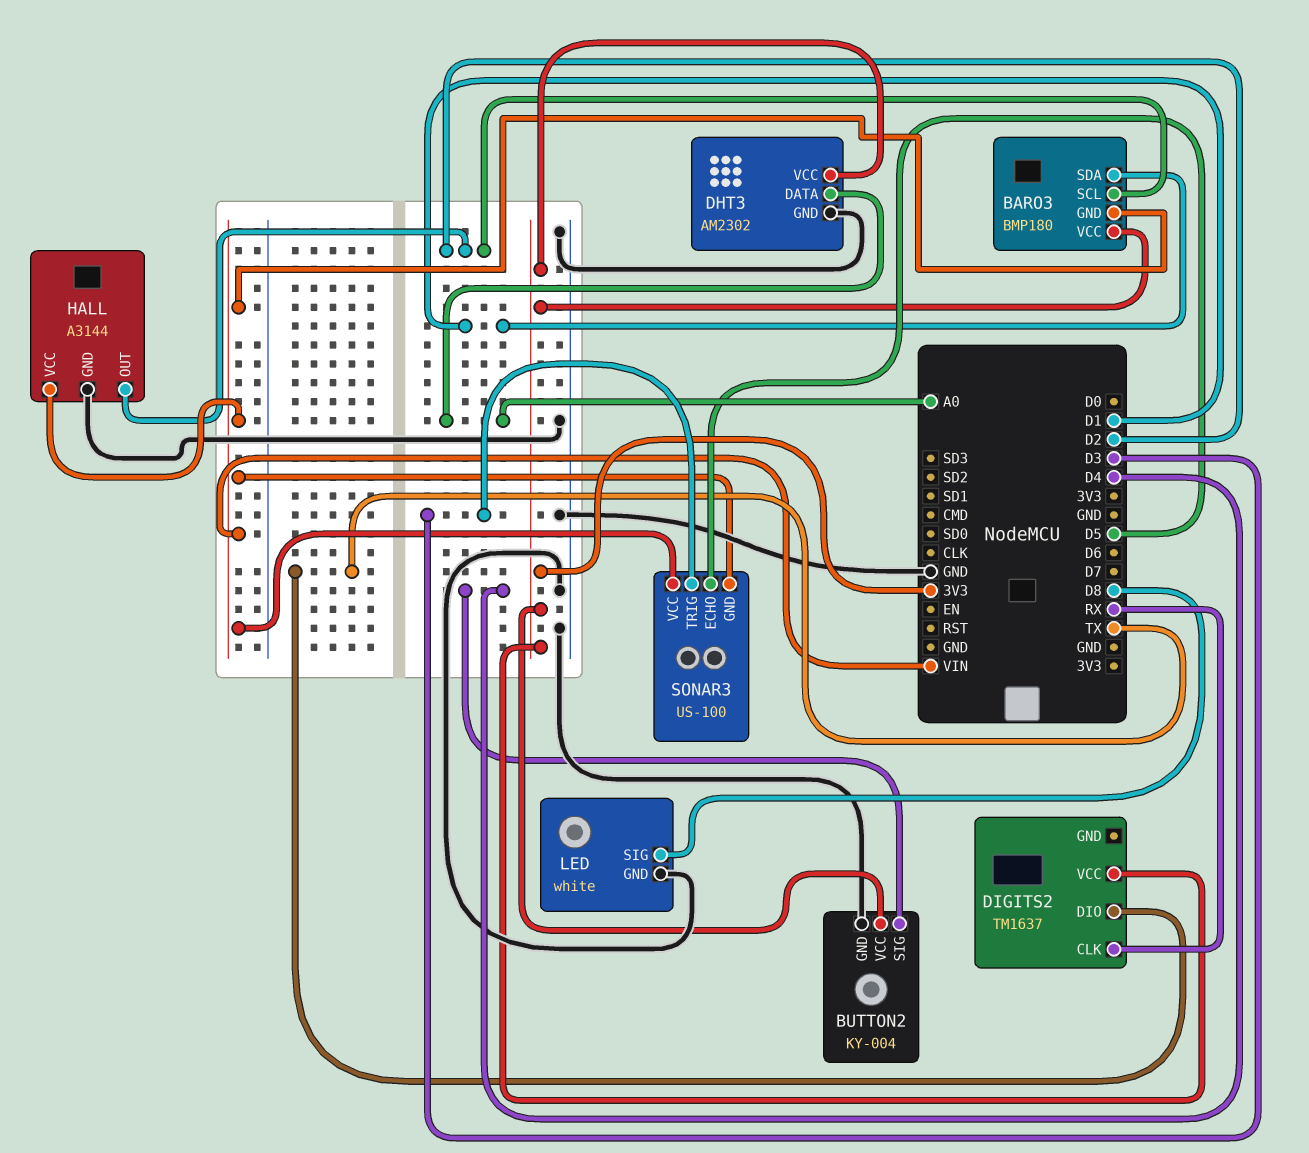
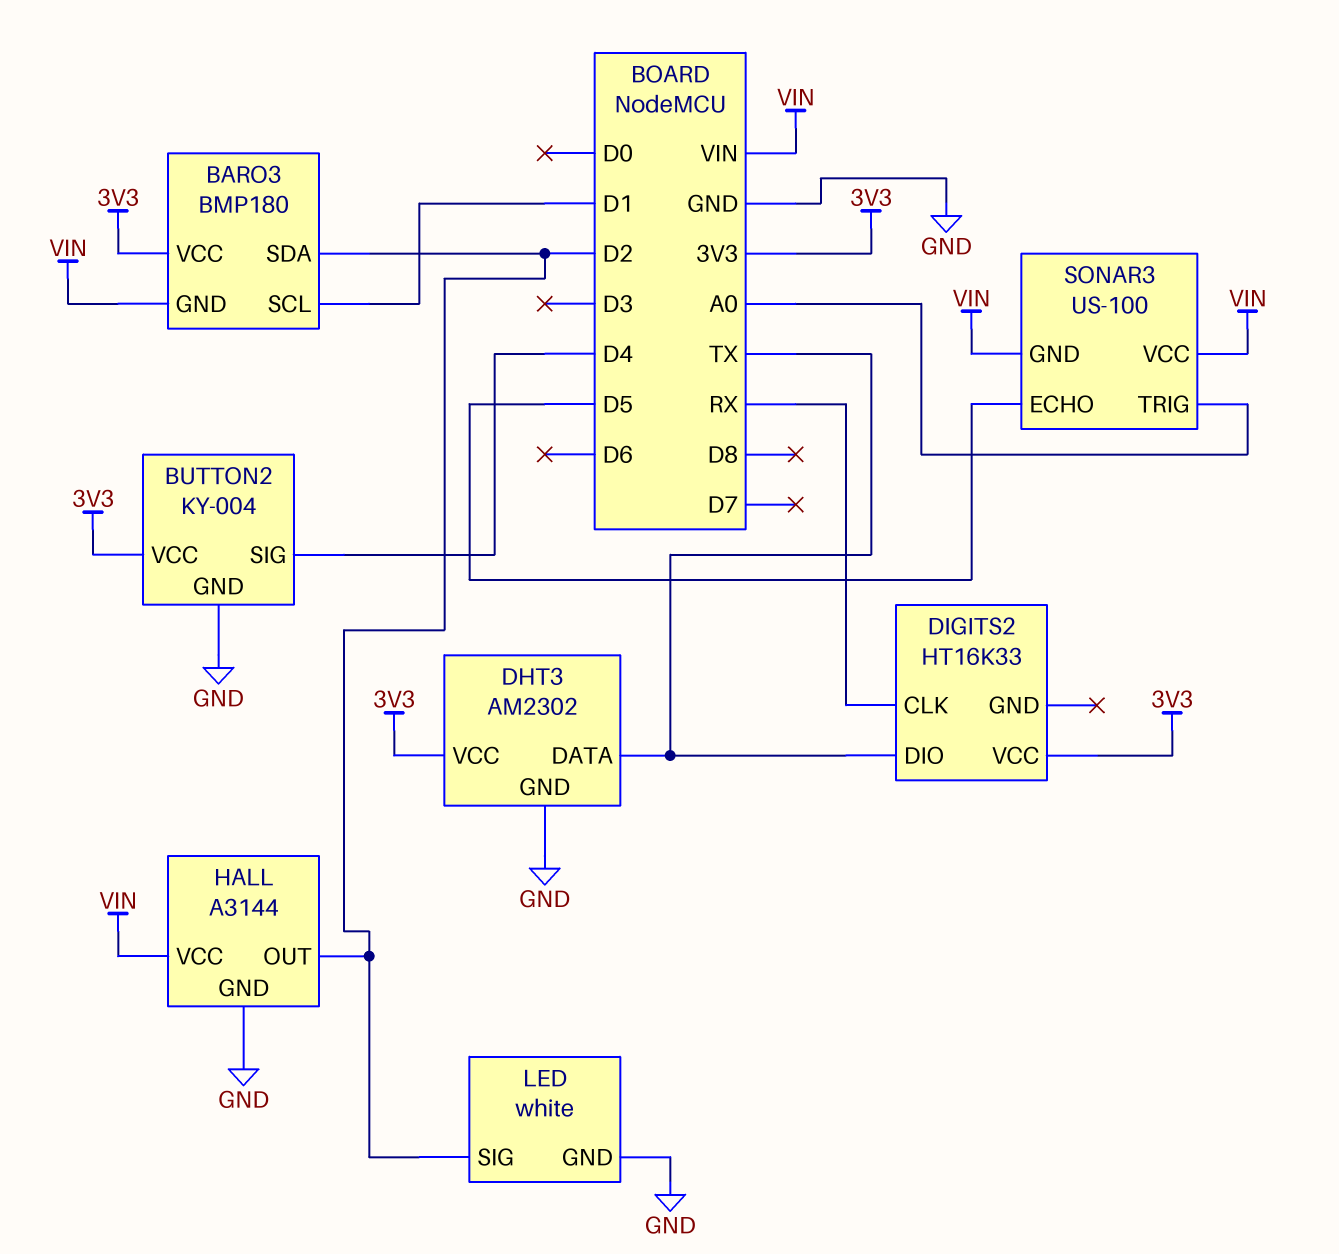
BARO3 pin SCL: D2 -> D1
BARO3 pin SDA: D1 -> D2
DHT3 pin DATA: A0 -> TX
DIGITS2: TM1637 -> HT16K33
LED pin SIG: D8 -> D2
SONAR3 pin TRIG: D3 -> A0

